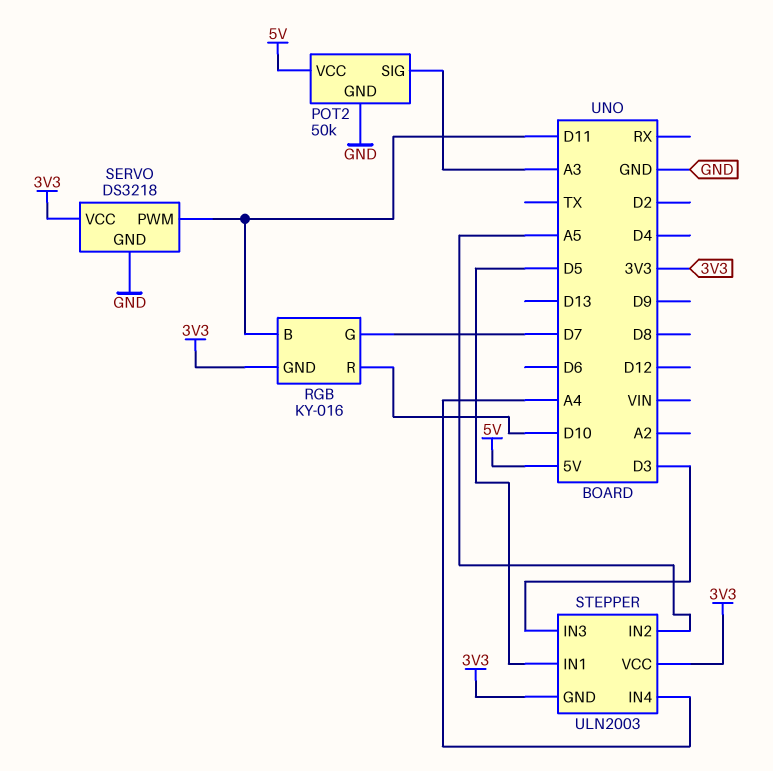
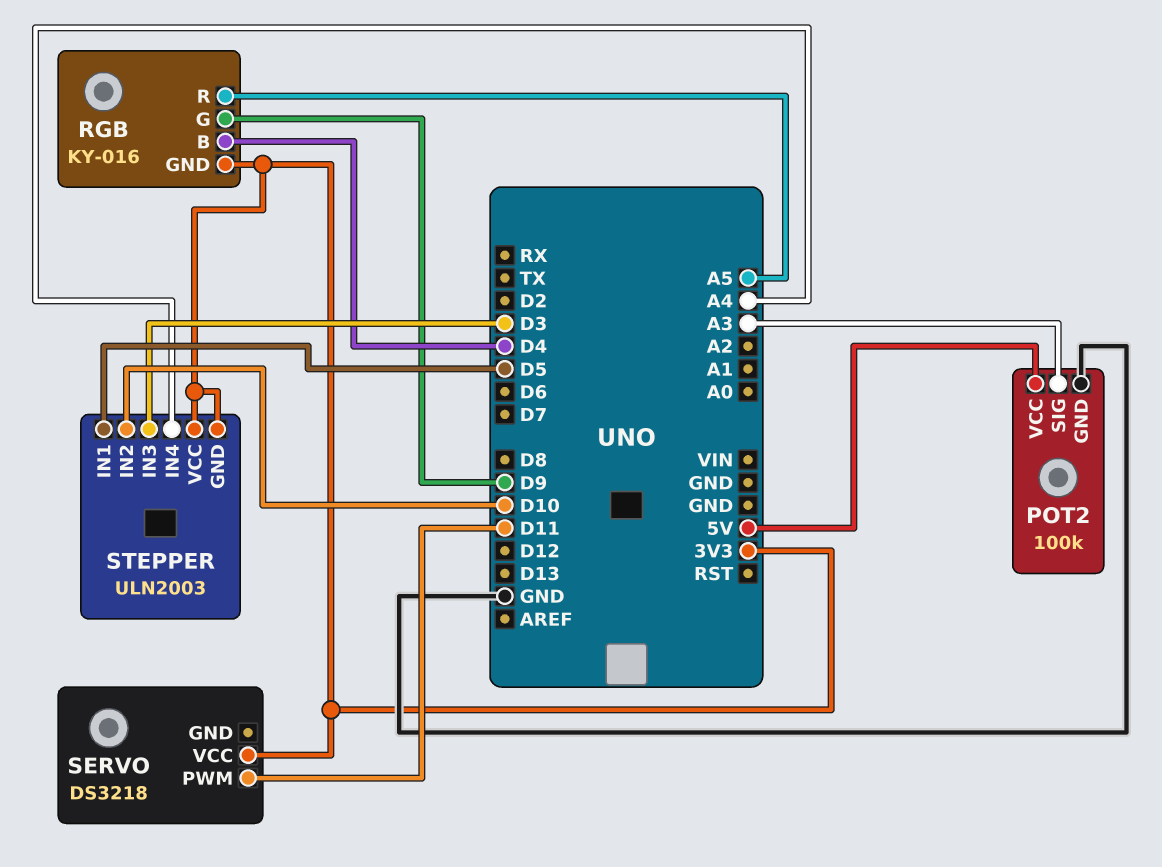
POT2: 50k -> 100k
RGB pin B: D11 -> D4
RGB pin G: D7 -> D9
RGB pin R: D10 -> A5
SERVO pin GND: GND -> none
STEPPER pin IN2: A5 -> D10

